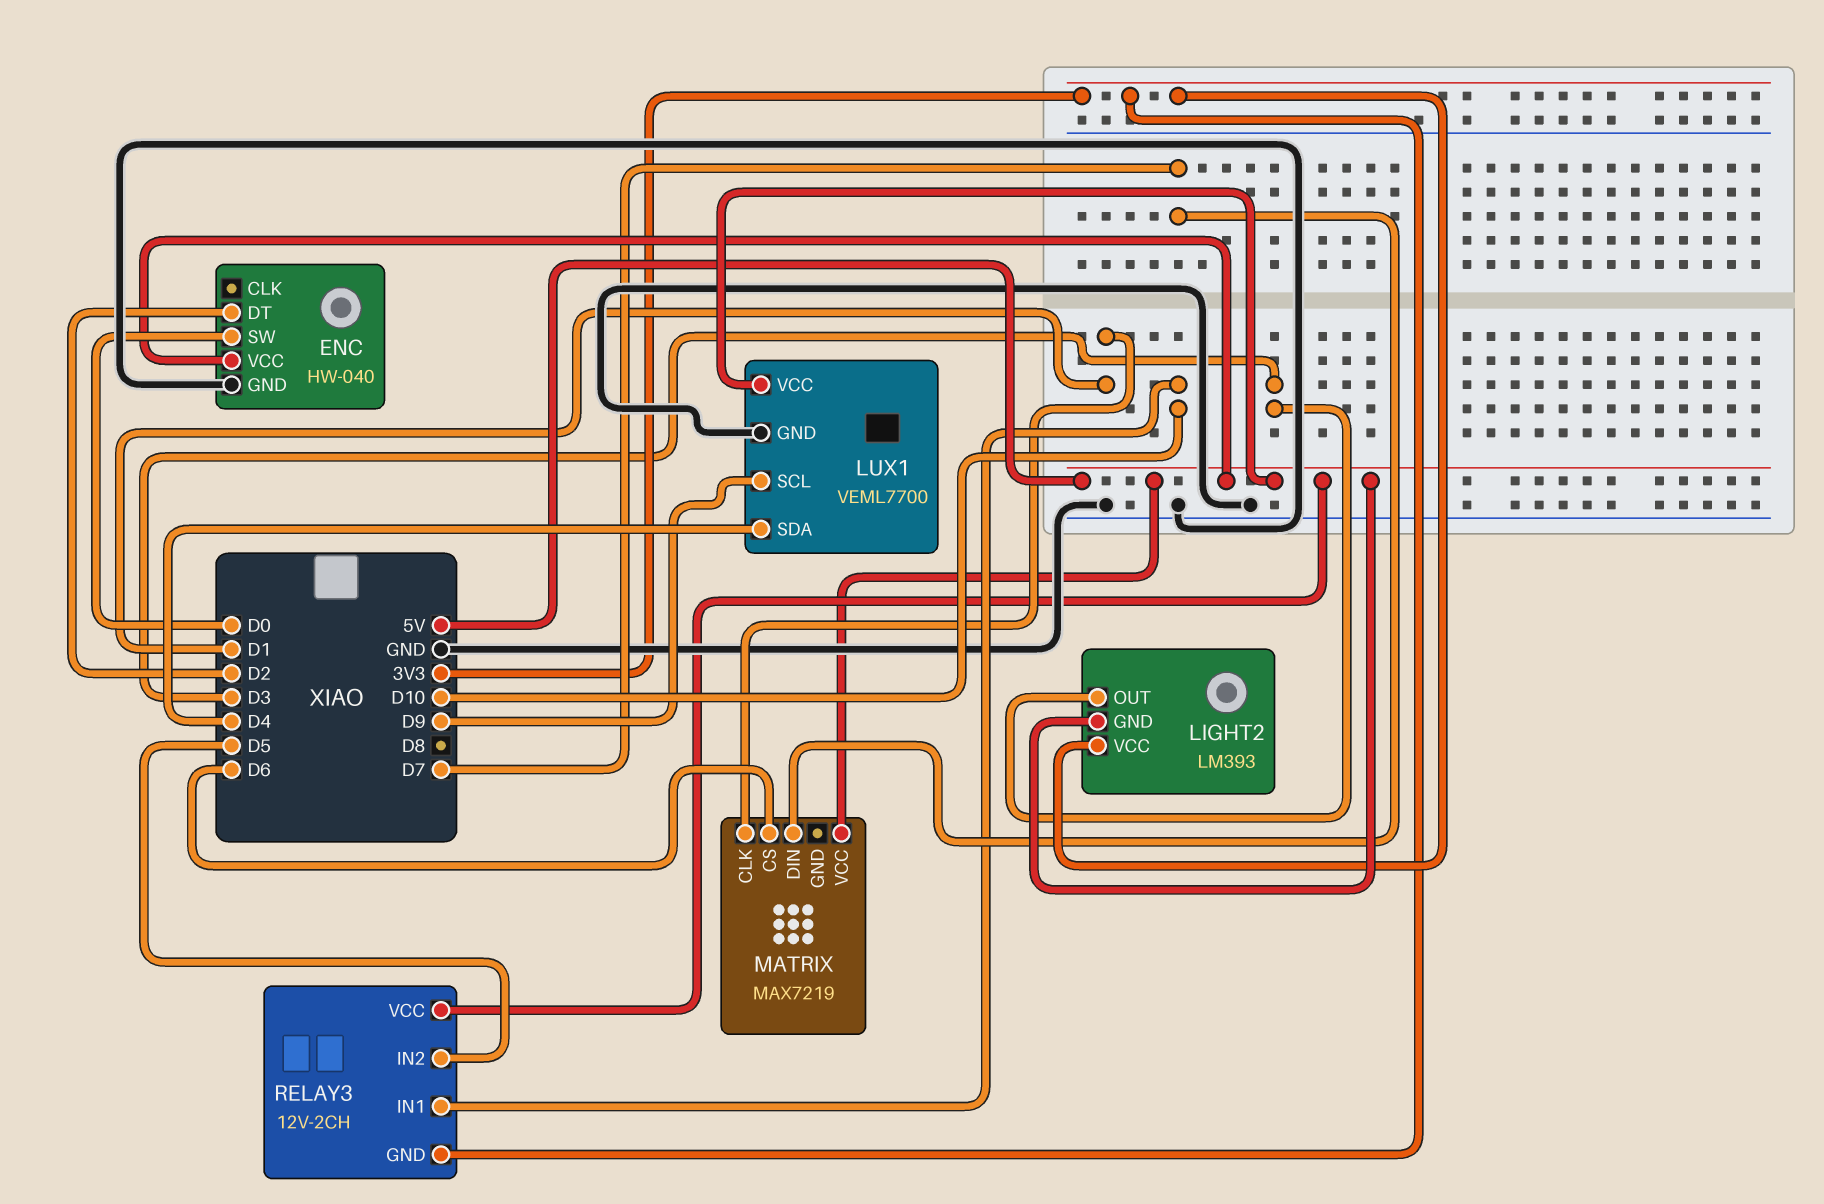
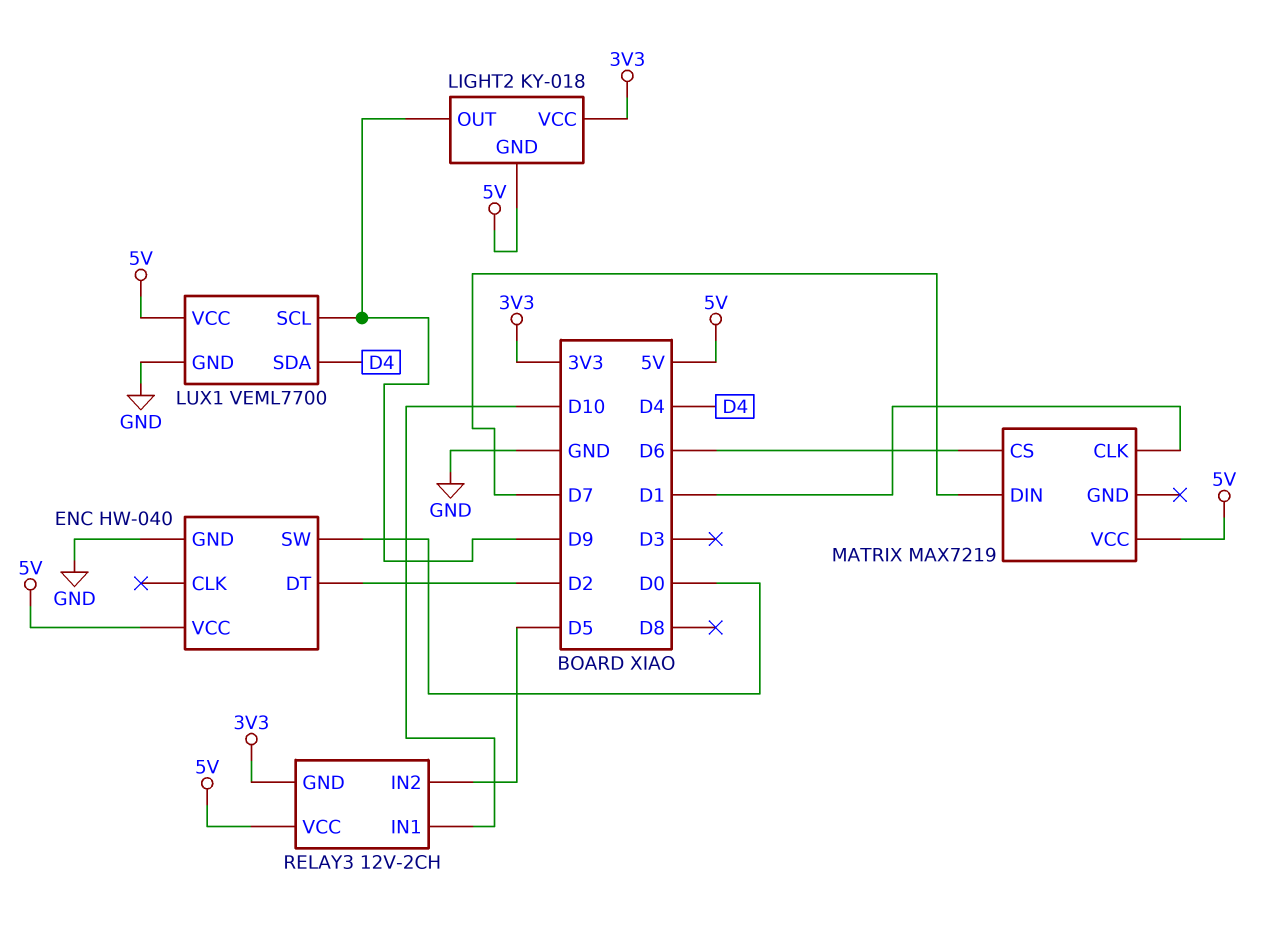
LIGHT2: LM393 -> KY-018
LIGHT2 pin OUT: D3 -> D9

